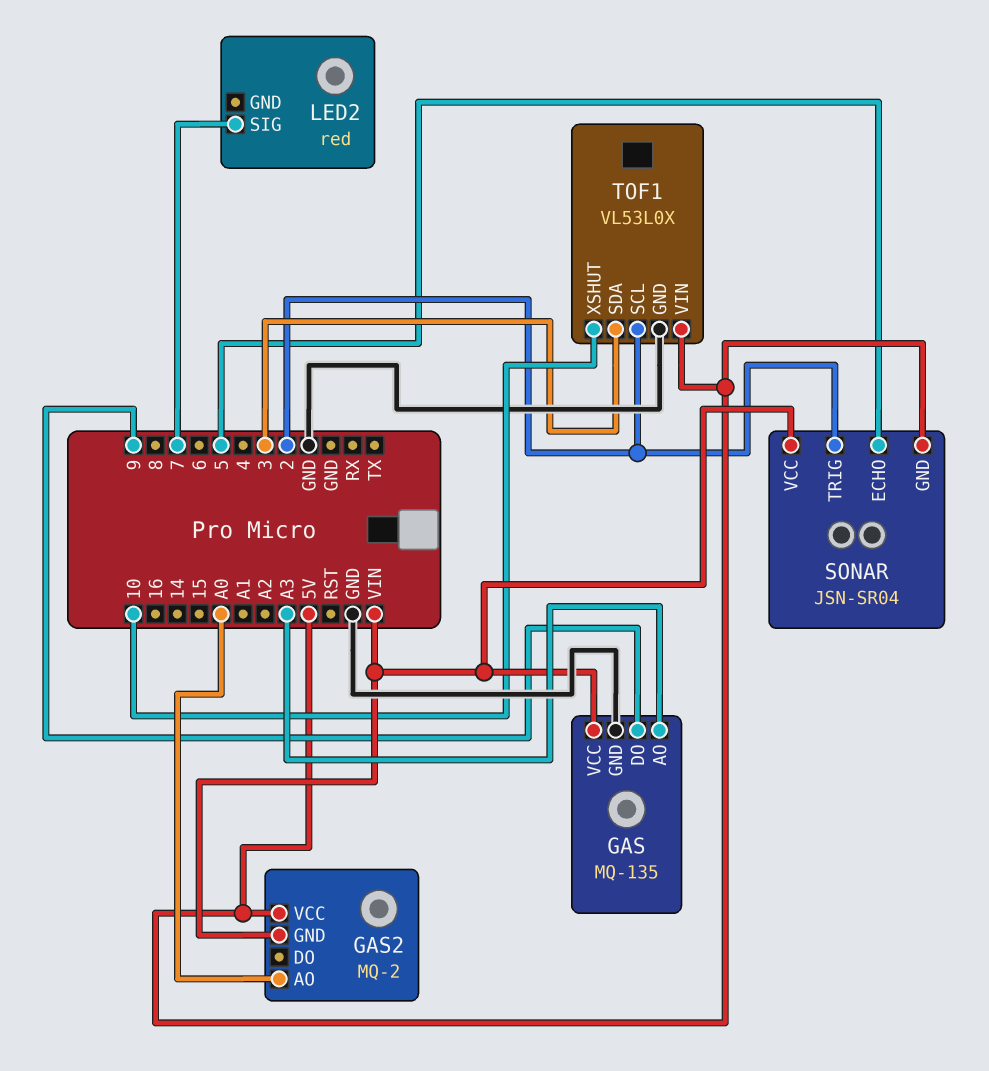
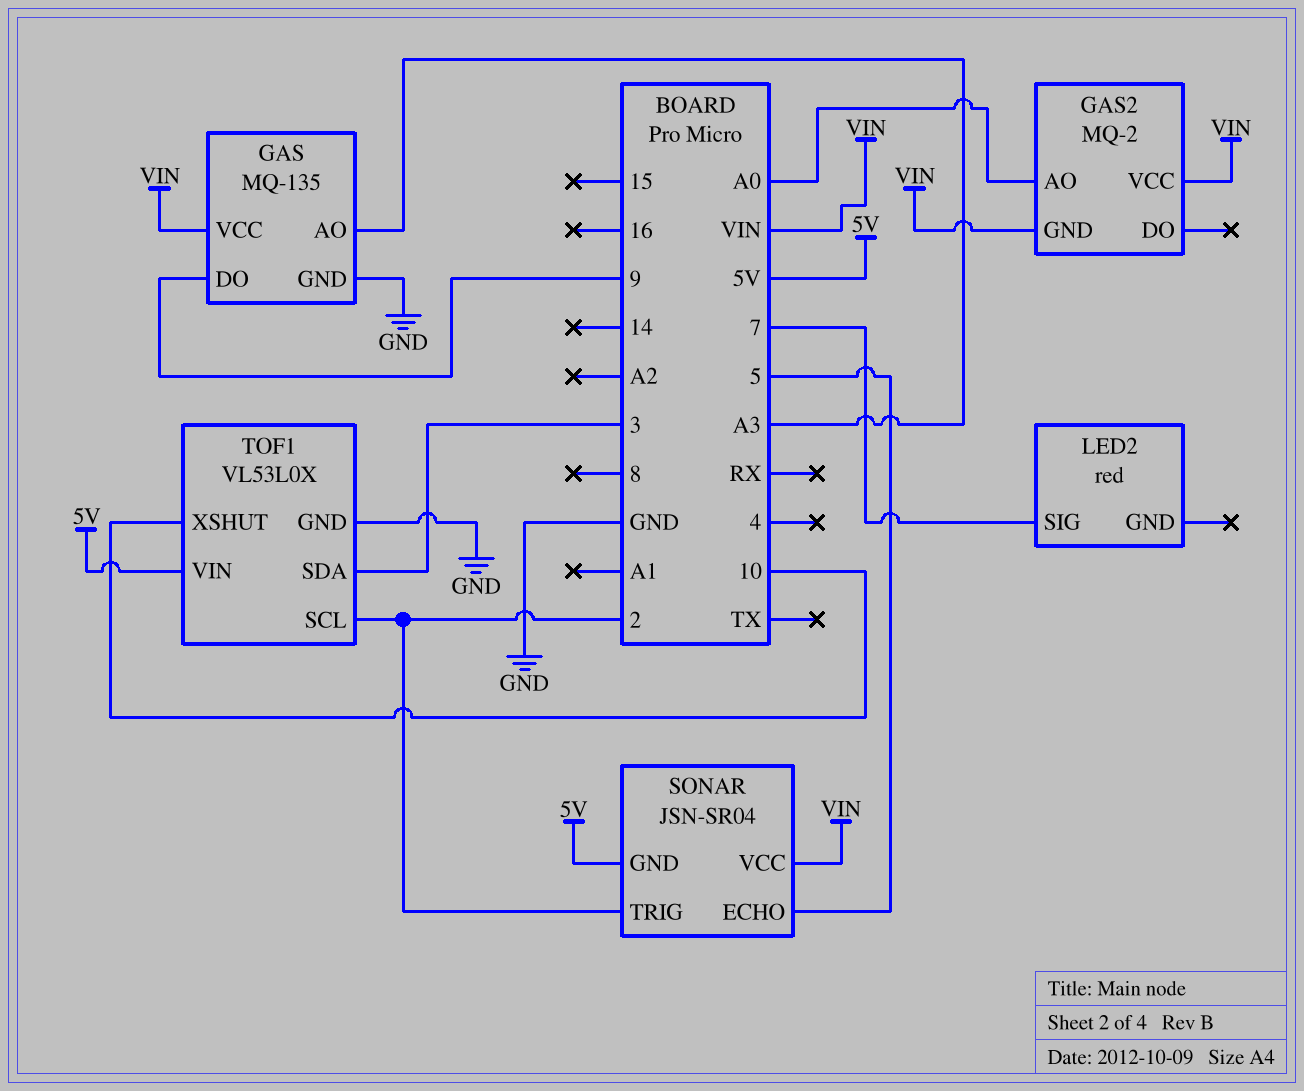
GAS2 pin VCC: 5V -> VIN

